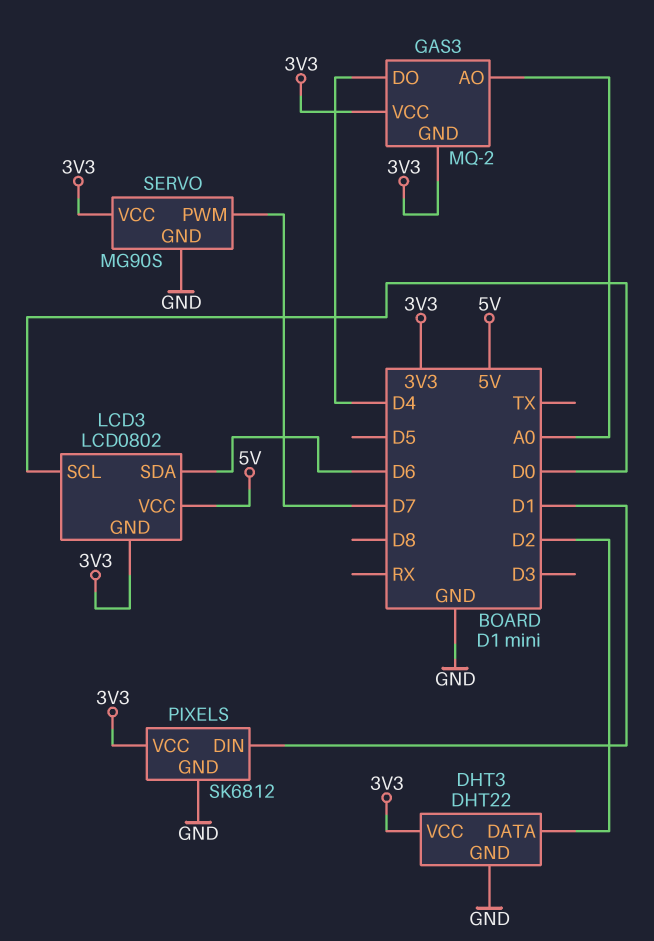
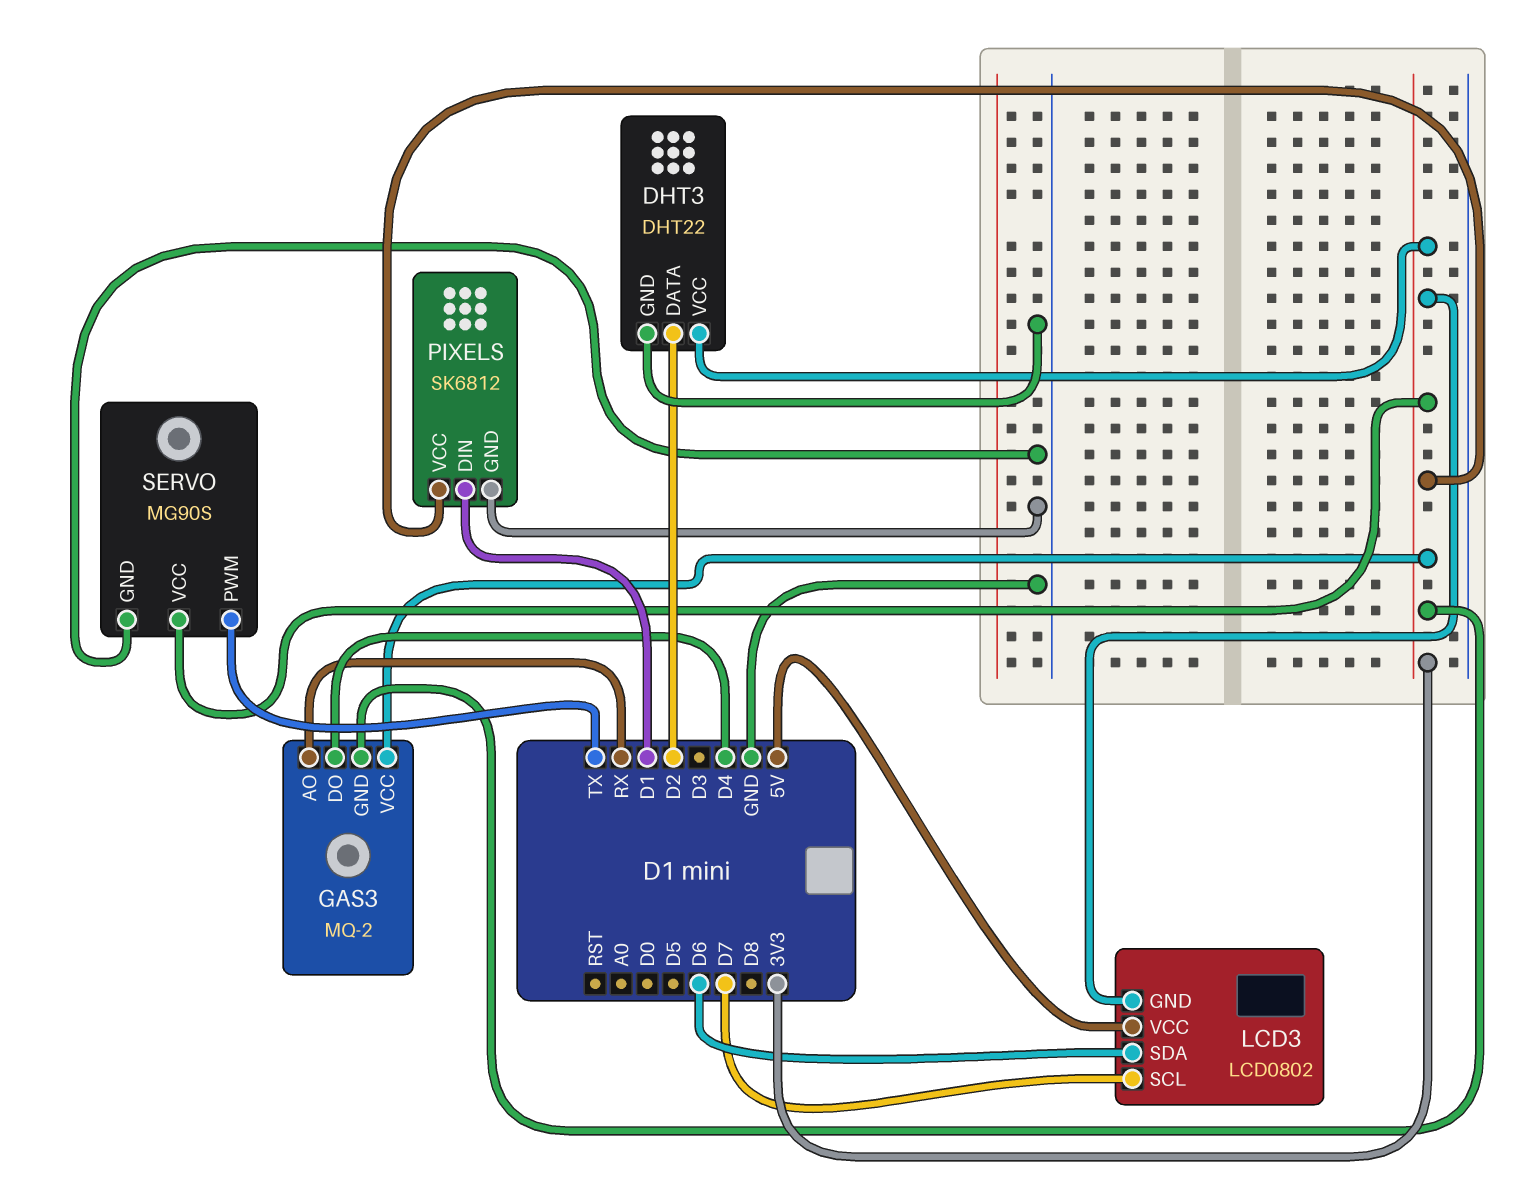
GAS3 pin AO: A0 -> RX
LCD3 pin SCL: D0 -> D7
SERVO pin PWM: D7 -> TX

